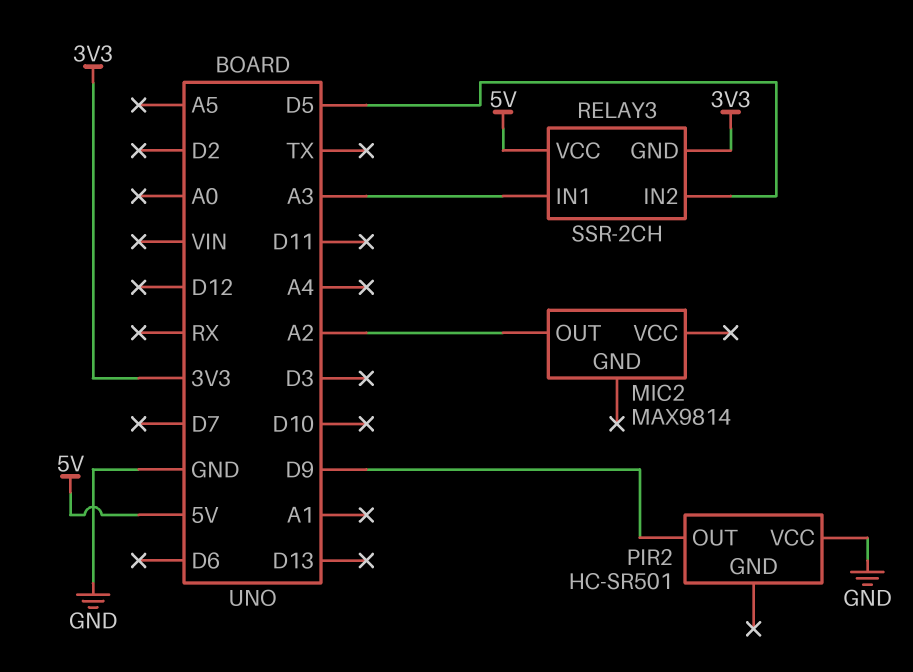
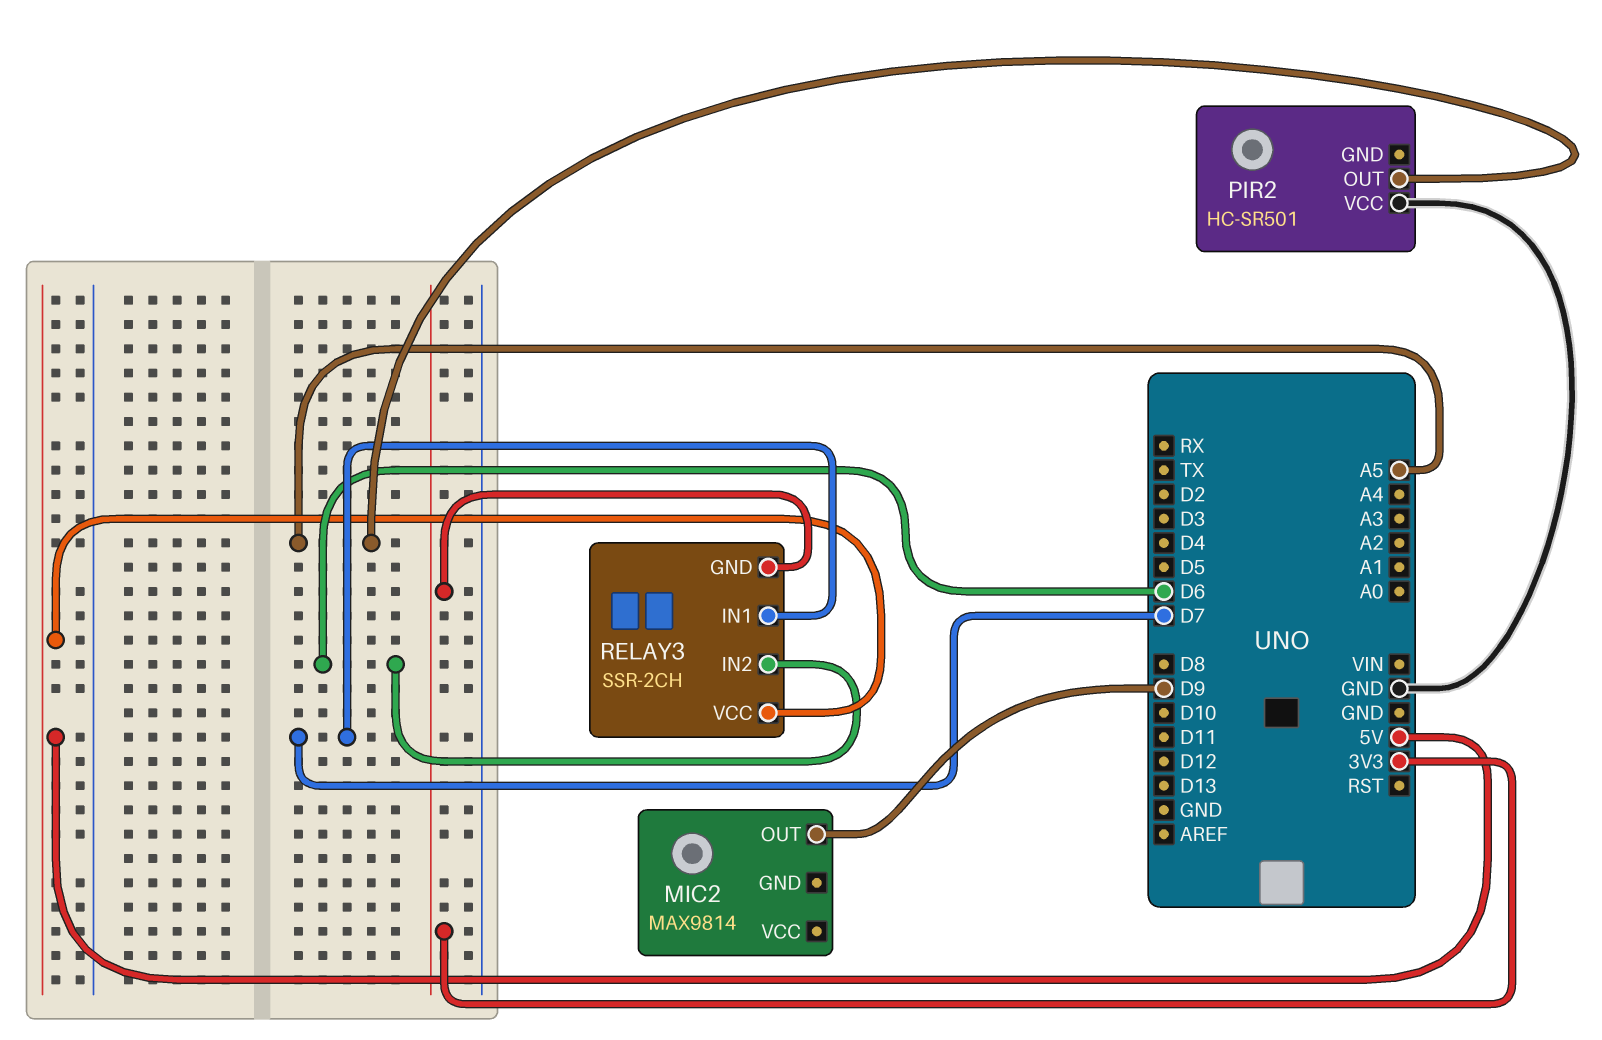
MIC2 pin OUT: A2 -> D9
PIR2 pin OUT: D9 -> A5
RELAY3 pin IN1: A3 -> D7
RELAY3 pin IN2: D5 -> D6

